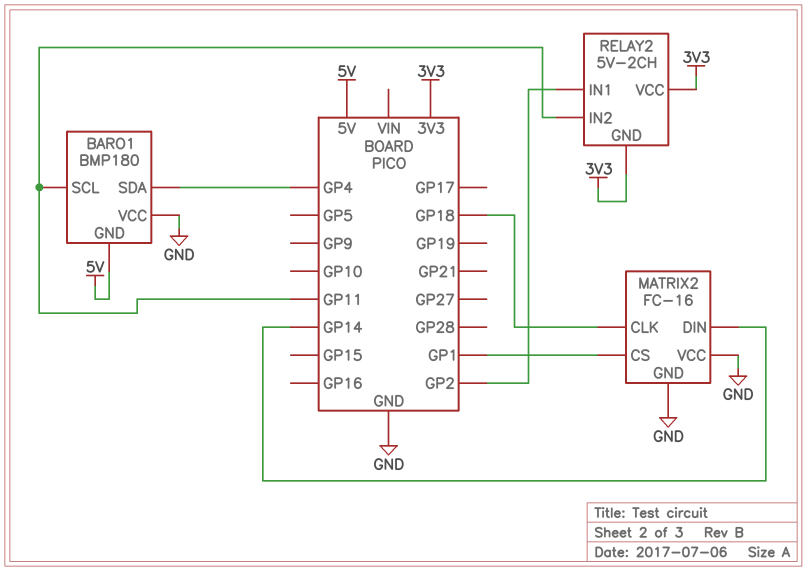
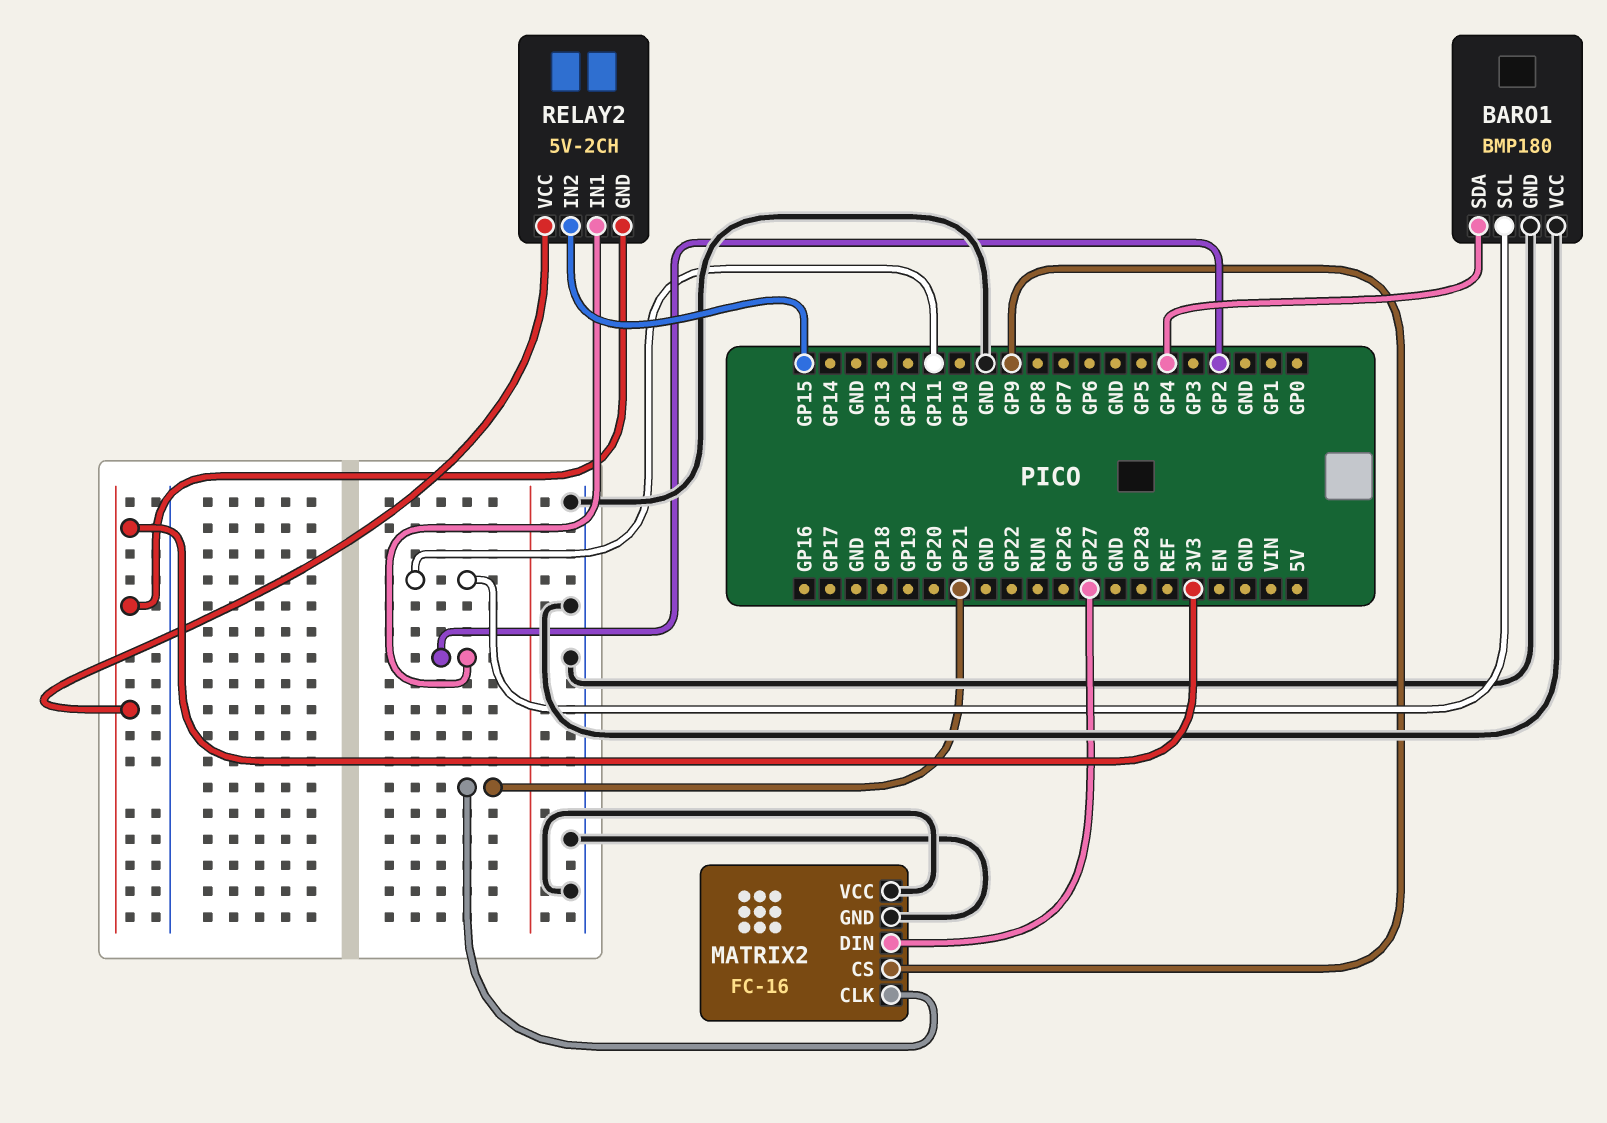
BARO1 pin GND: 5V -> GND
MATRIX2 pin CLK: GP18 -> GP21
MATRIX2 pin CS: GP1 -> GP9
MATRIX2 pin DIN: GP14 -> GP27
RELAY2 pin IN2: GP11 -> GP15

